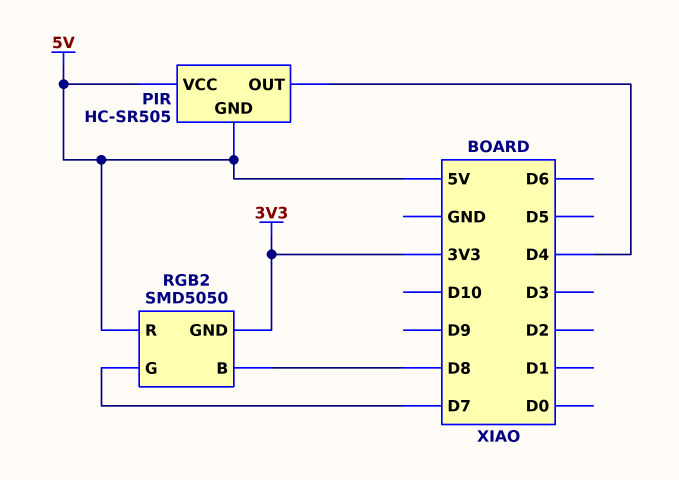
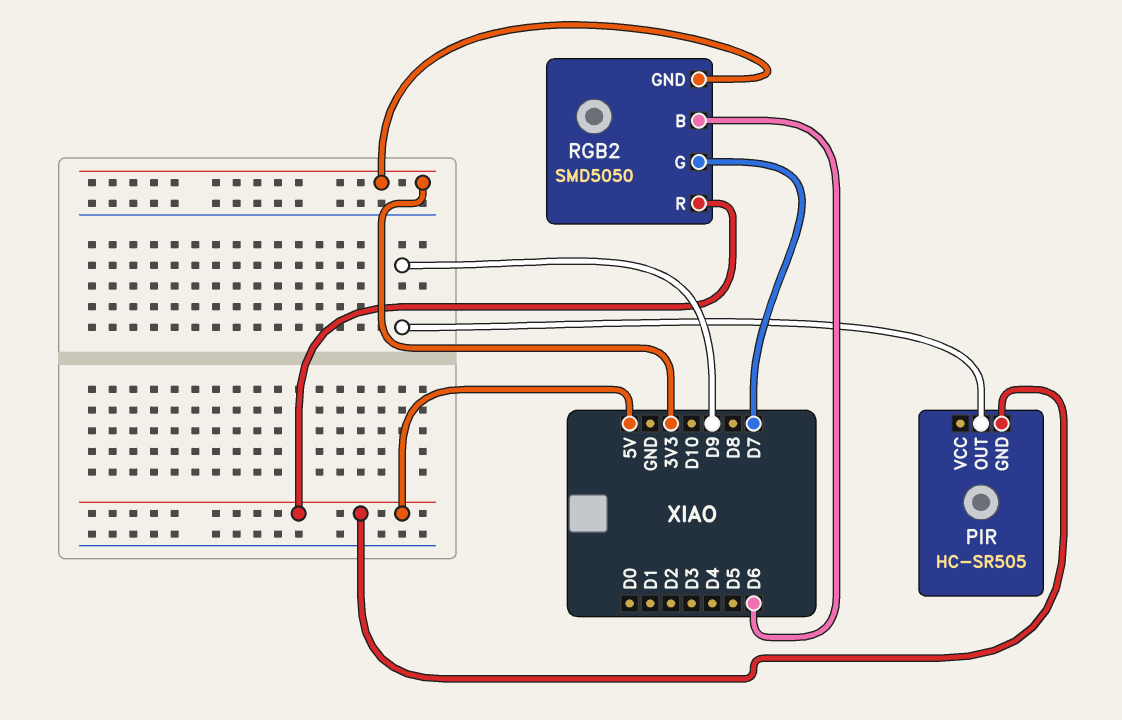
PIR pin OUT: D4 -> D9
PIR pin VCC: 5V -> none
RGB2 pin B: D8 -> D6

